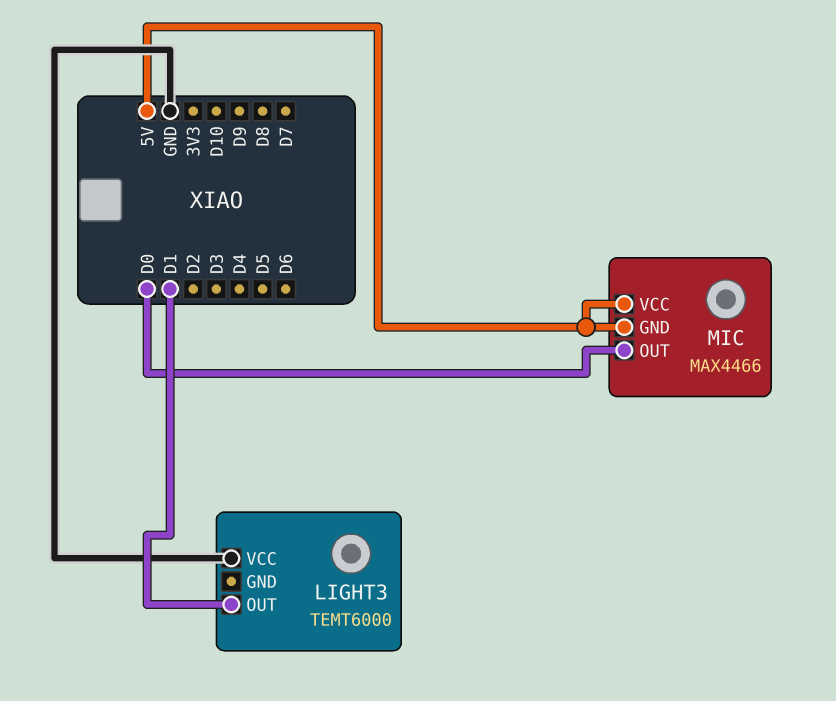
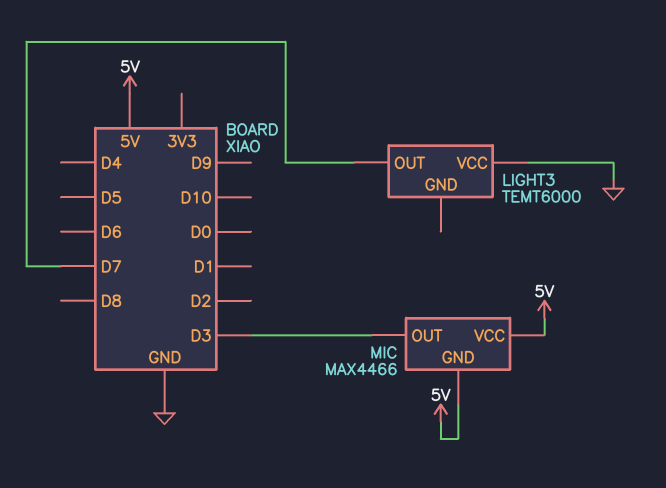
LIGHT3 pin OUT: D1 -> D7
MIC pin OUT: D0 -> D3

